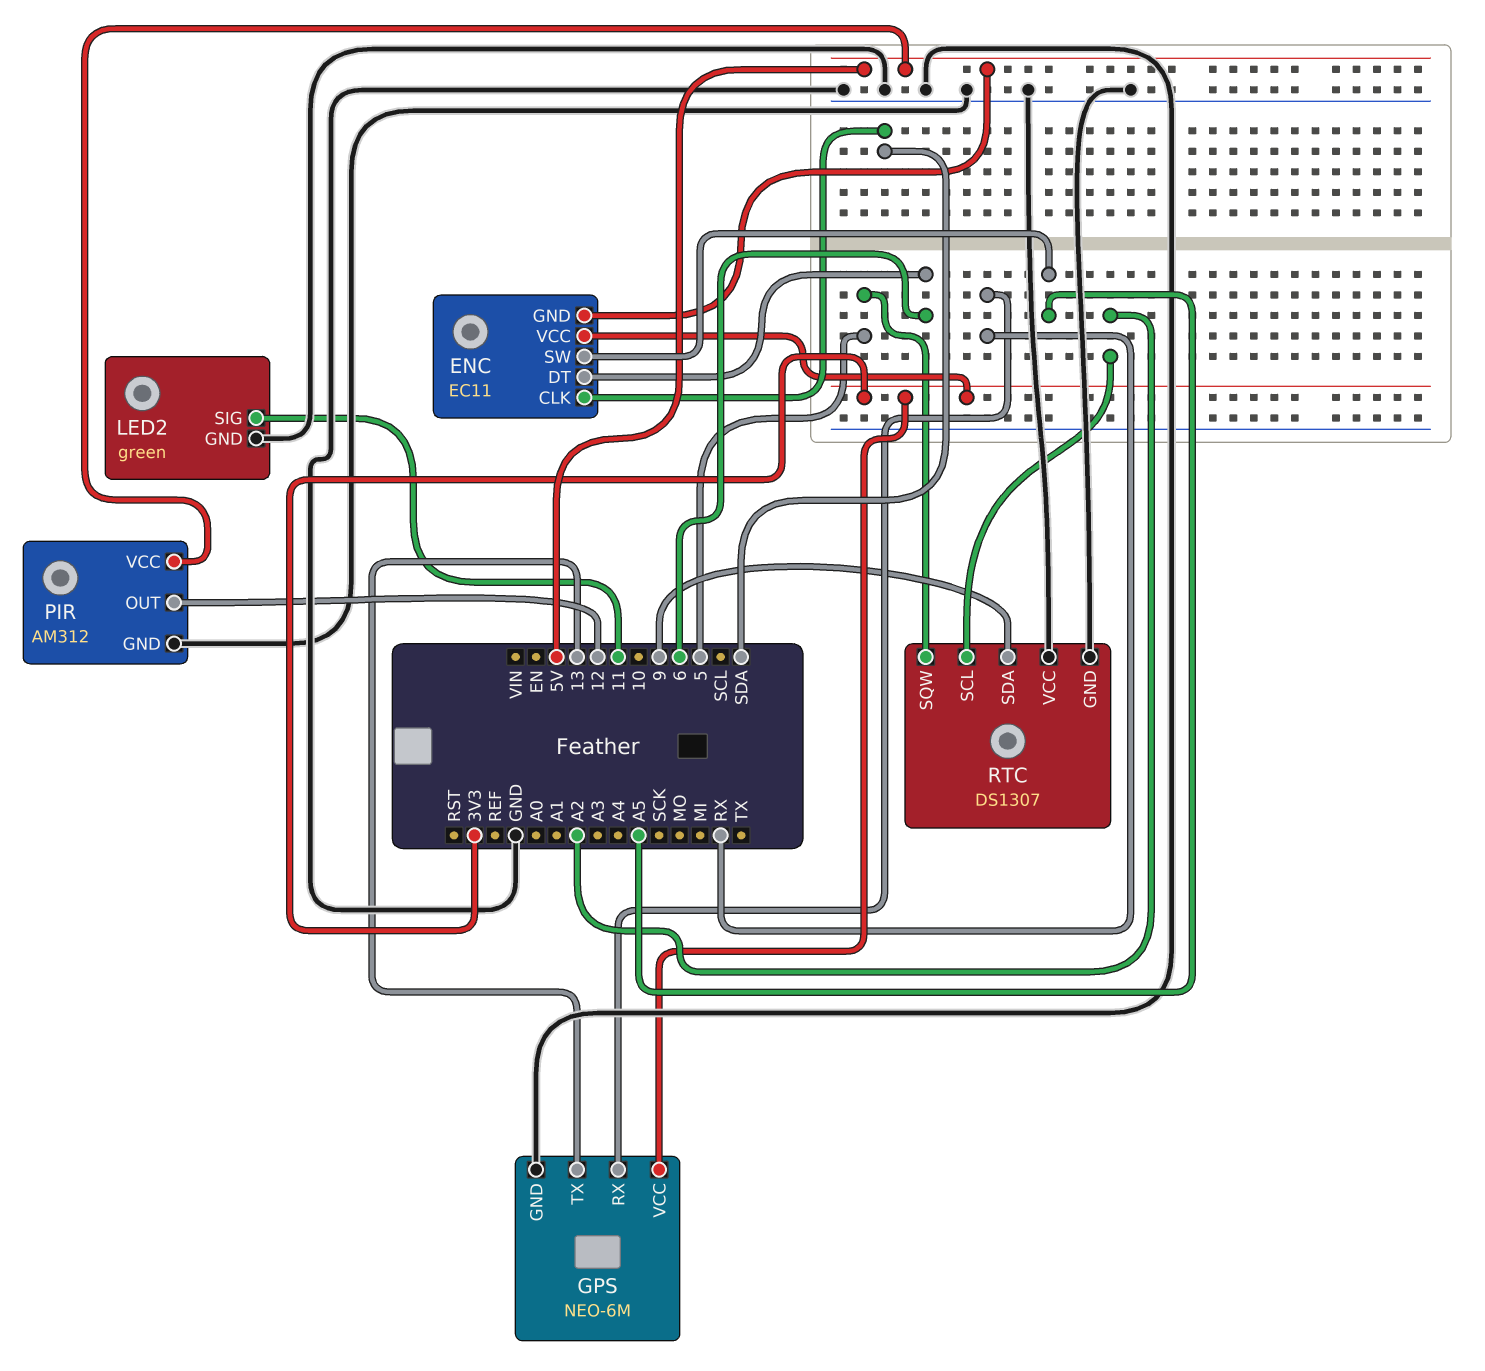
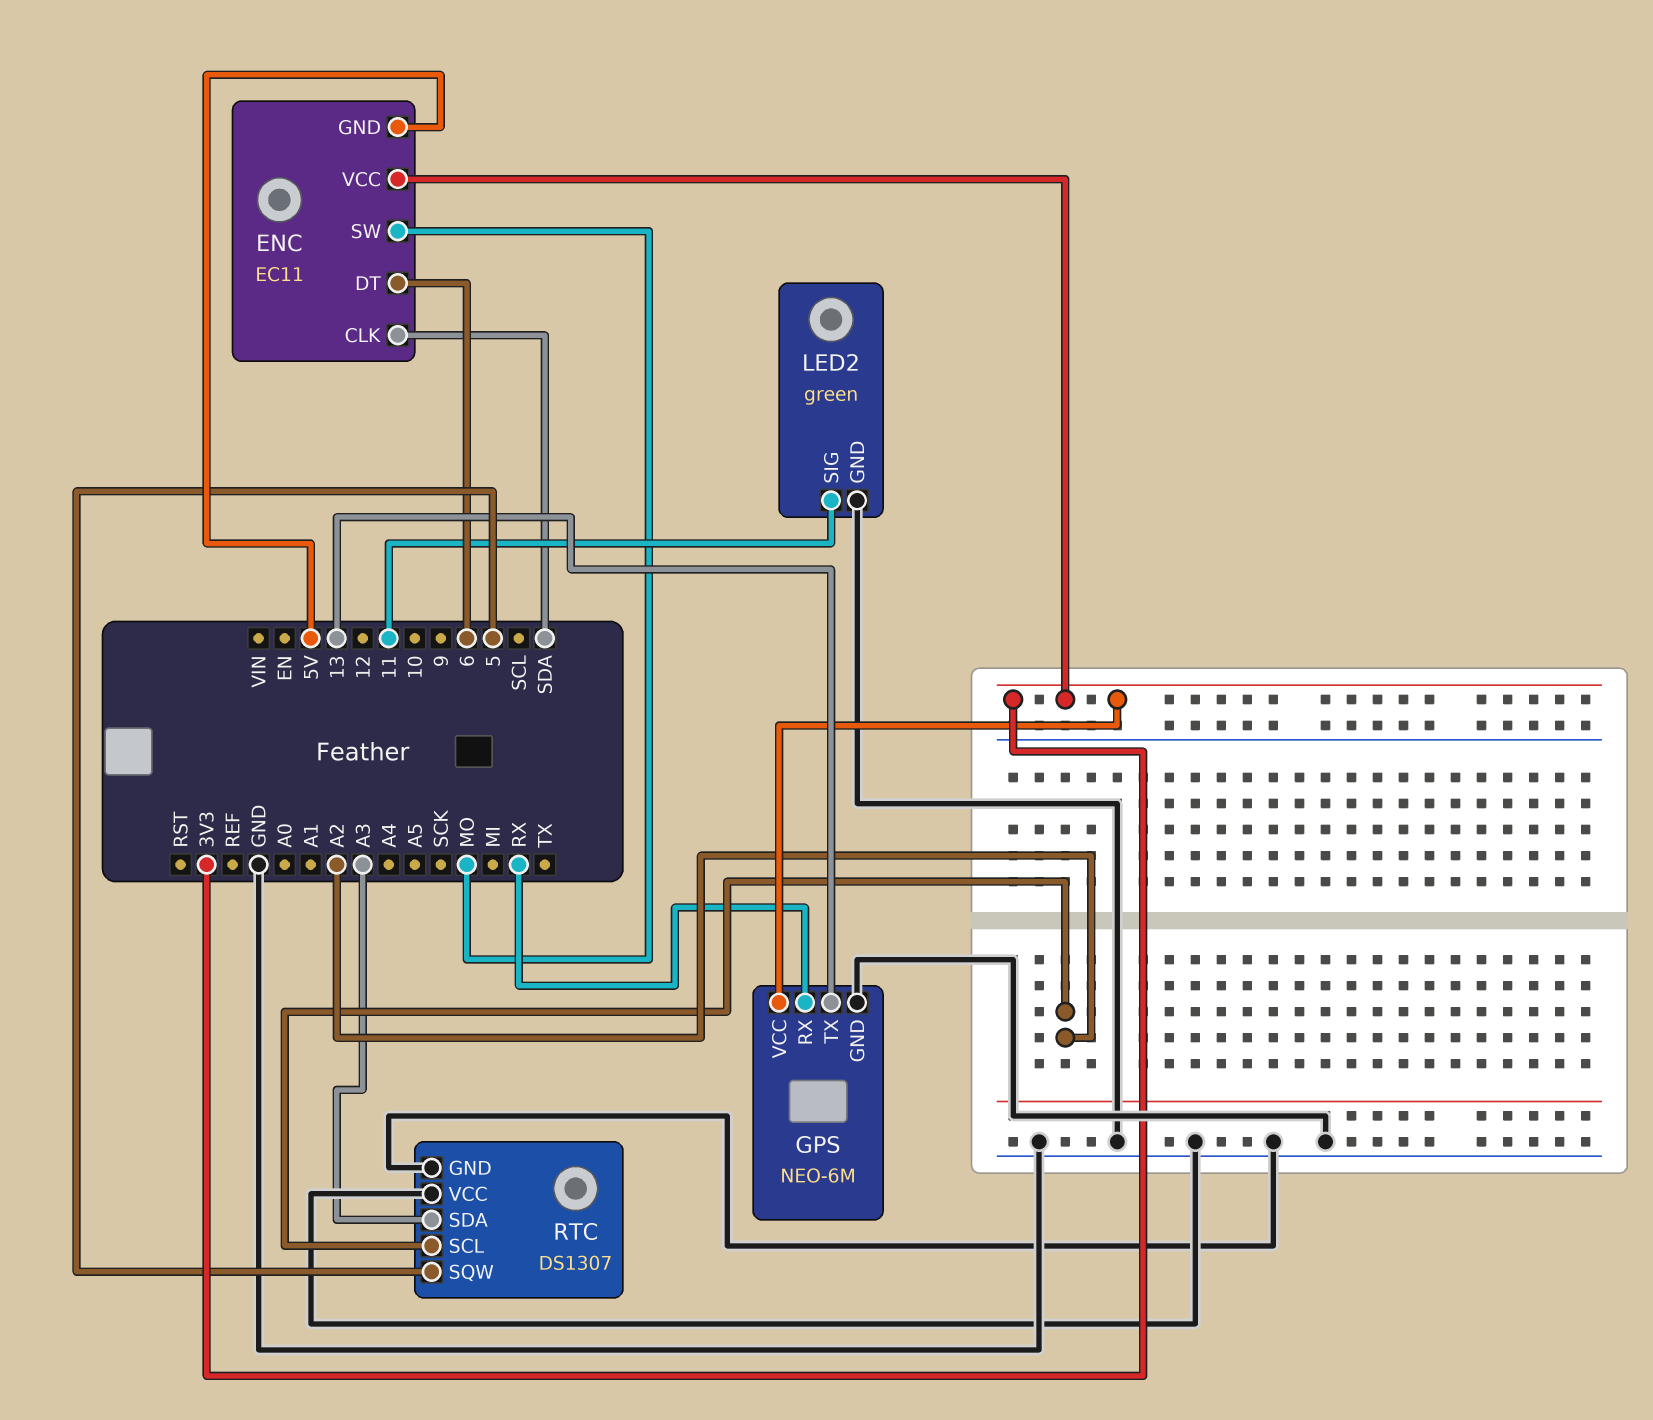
ENC pin SW: A5 -> MO
PIR: AM312 -> none
PIR pin GND: GND -> none
PIR pin OUT: 12 -> none
PIR pin VCC: 5V -> none
RTC pin SDA: 9 -> A3

